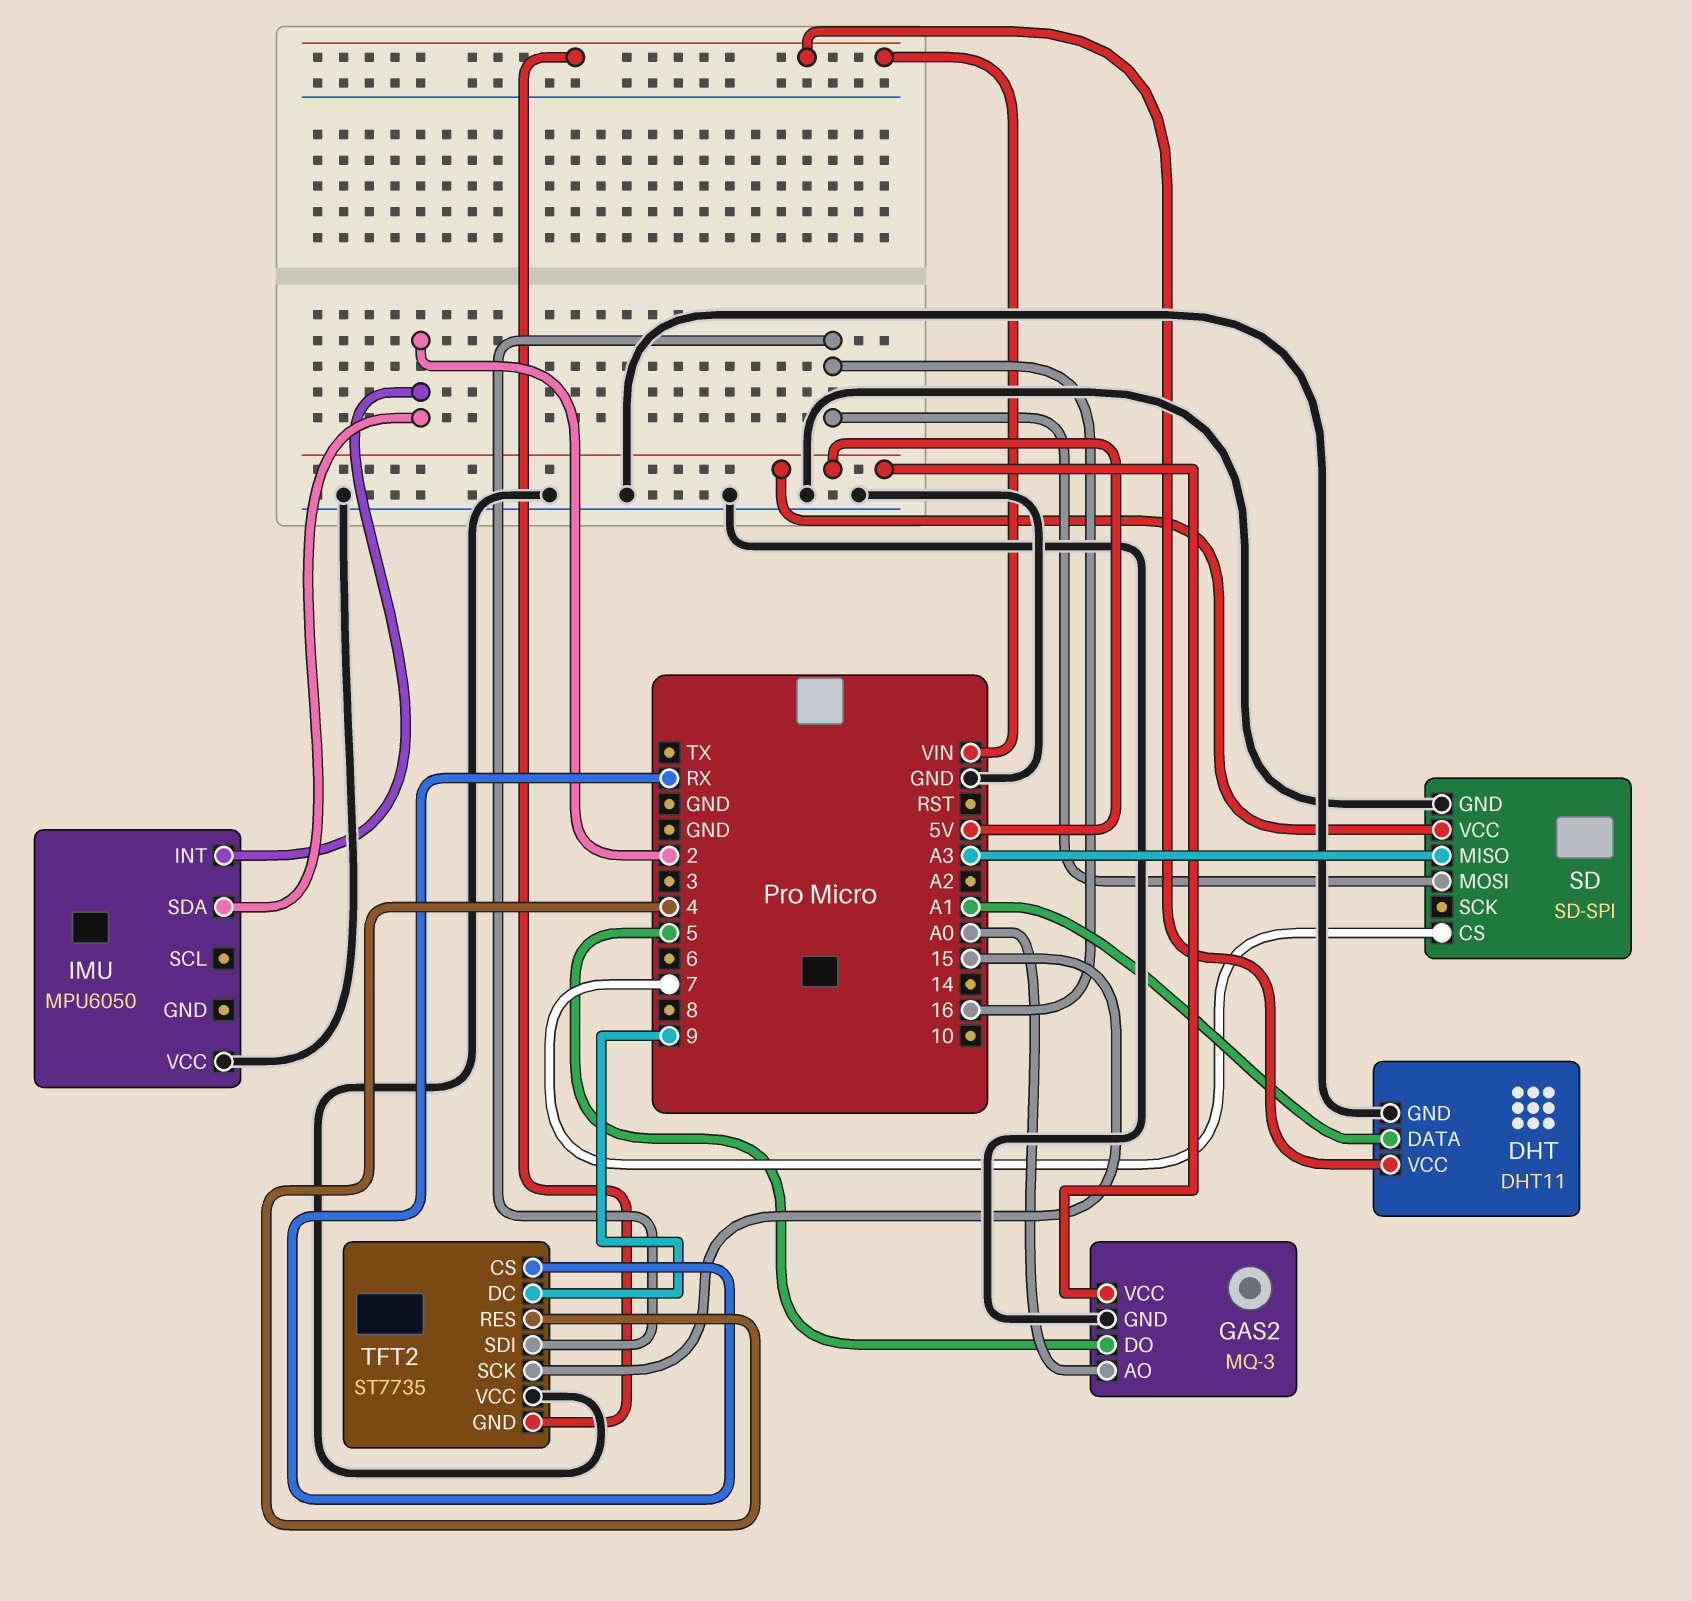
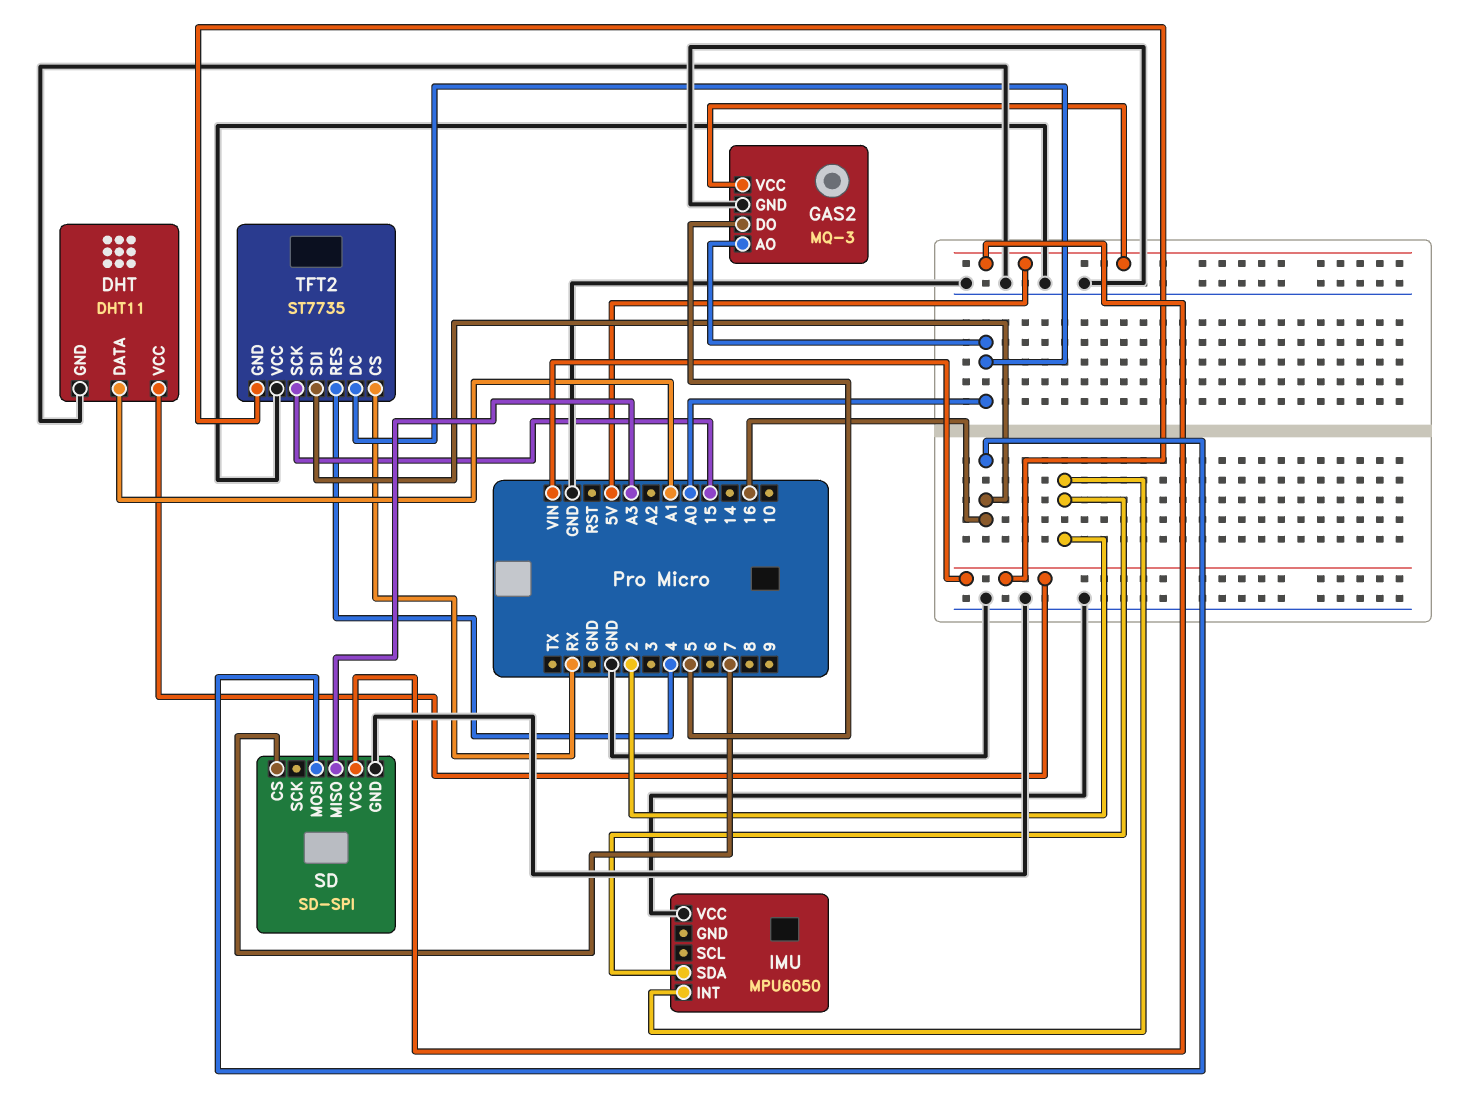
TFT2 pin DC: 9 -> A0

